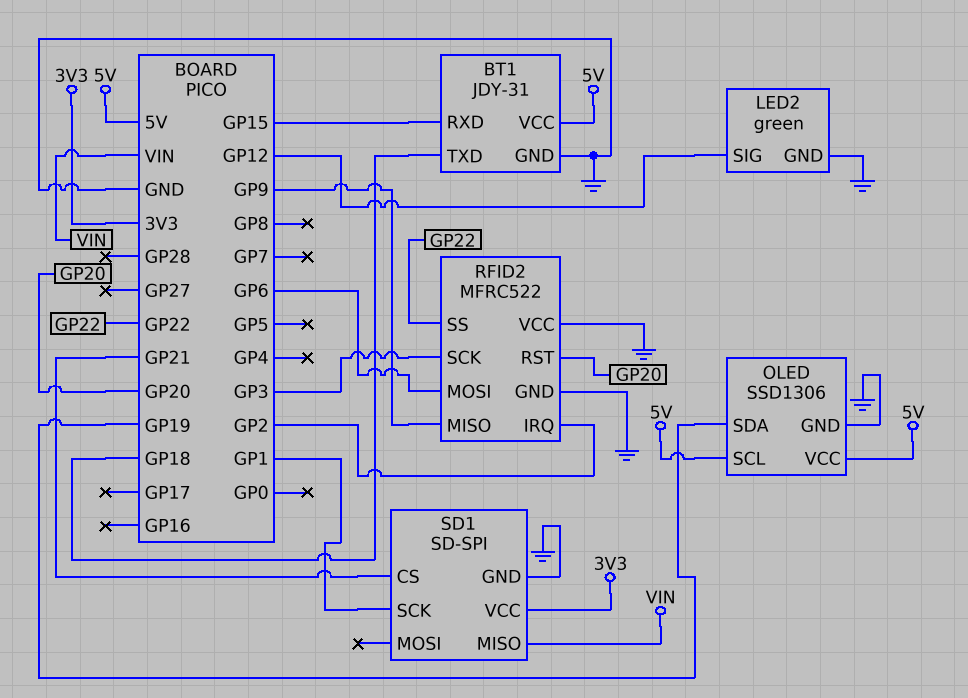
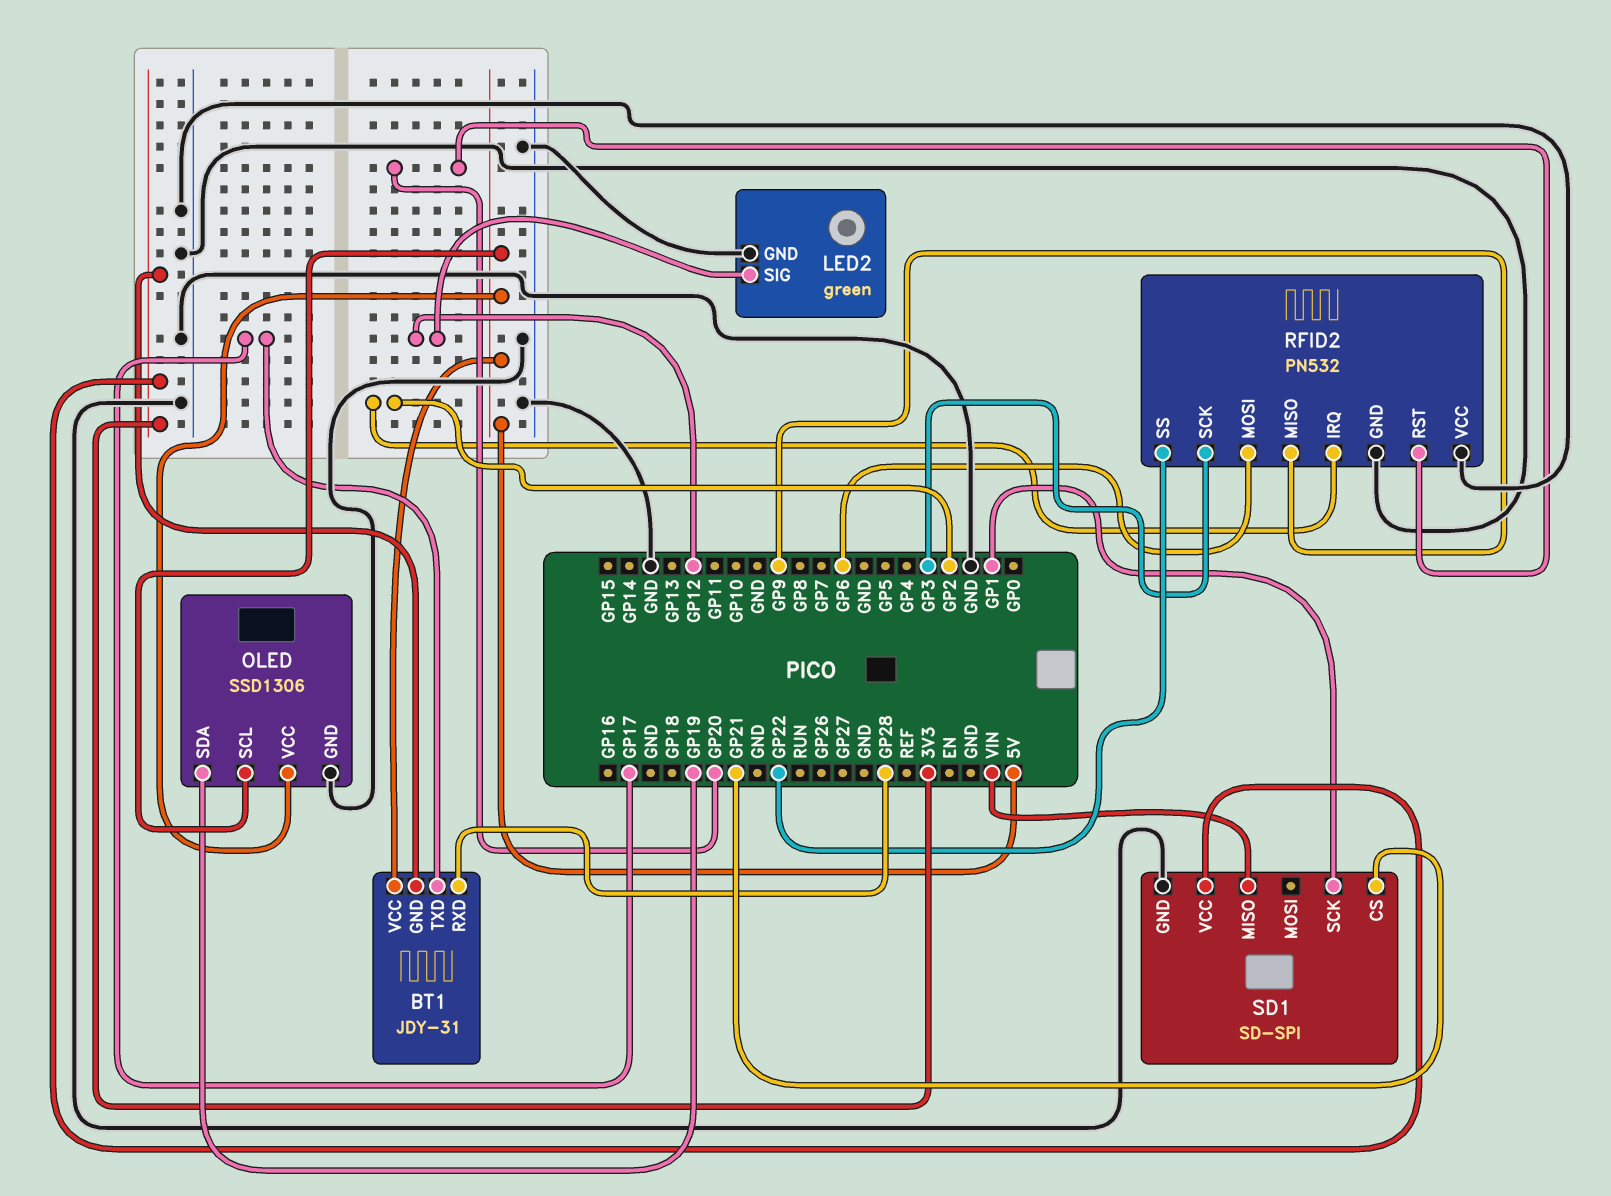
BT1 pin GND: GND -> 3V3
BT1 pin RXD: GP15 -> GP28
BT1 pin TXD: GP18 -> GP17
RFID2: MFRC522 -> PN532

